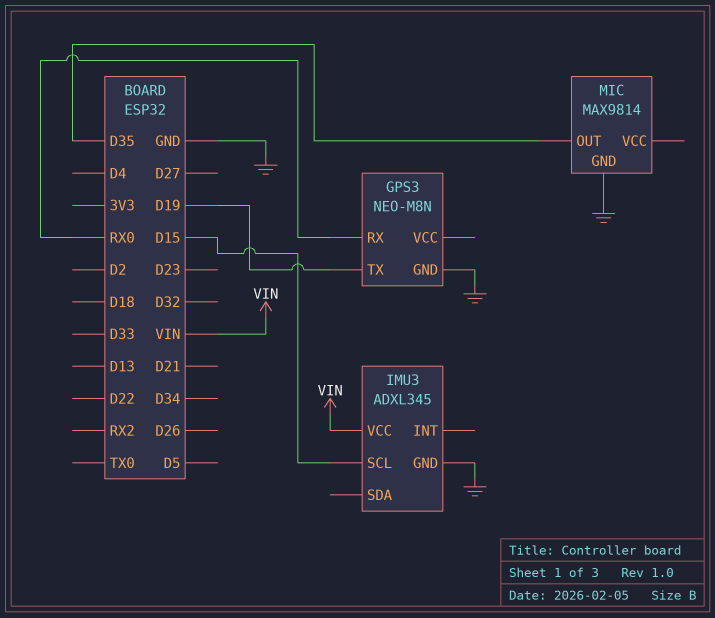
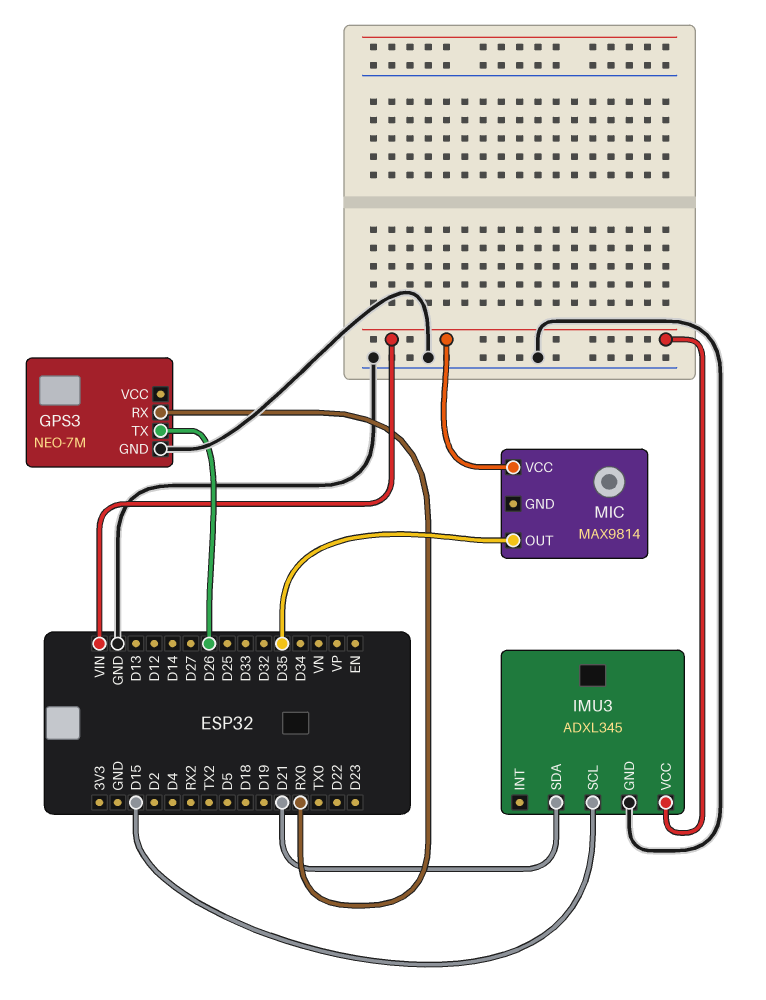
GPS3: NEO-M8N -> NEO-7M
GPS3 pin TX: D19 -> D26
IMU3 pin SDA: none -> D21
MIC pin GND: GND -> none
MIC pin VCC: none -> VIN

